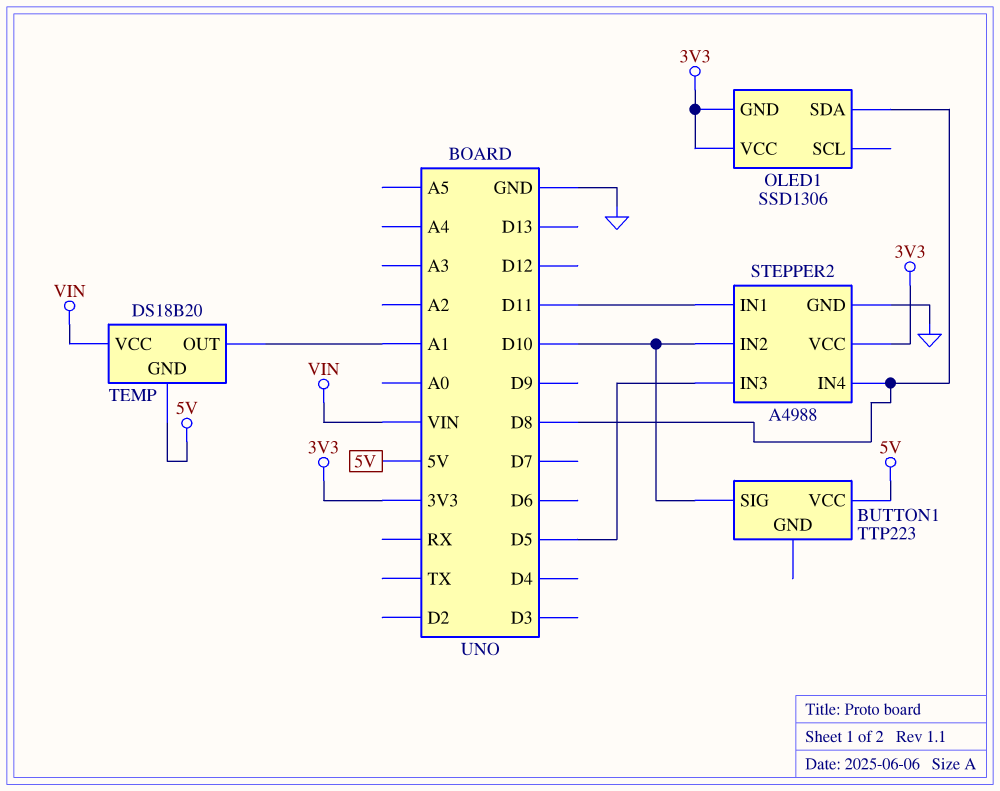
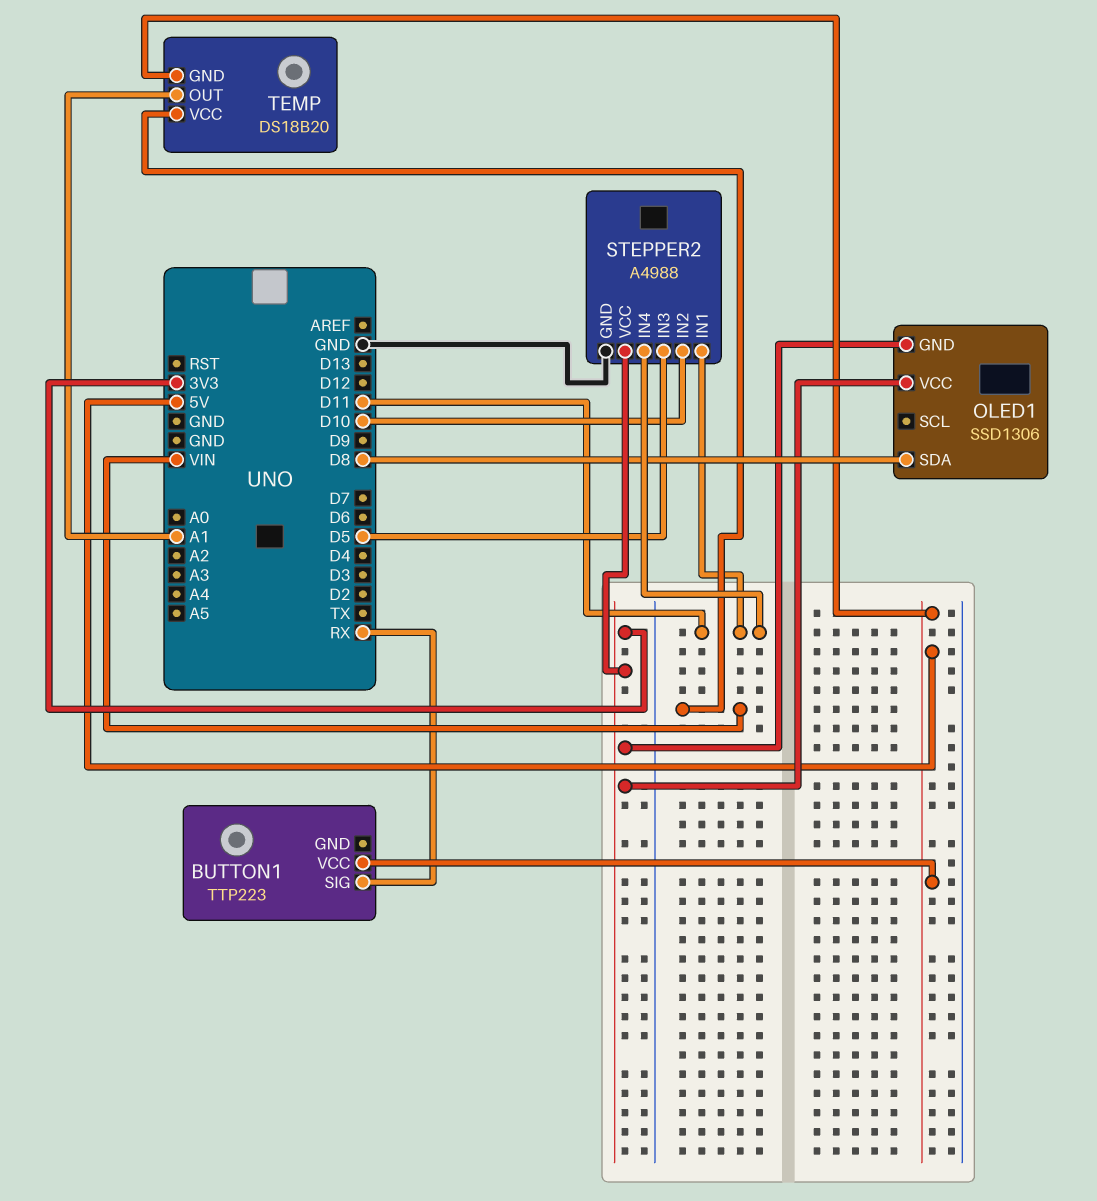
BUTTON1 pin SIG: D10 -> RX
STEPPER2 pin IN4: D8 -> D11

